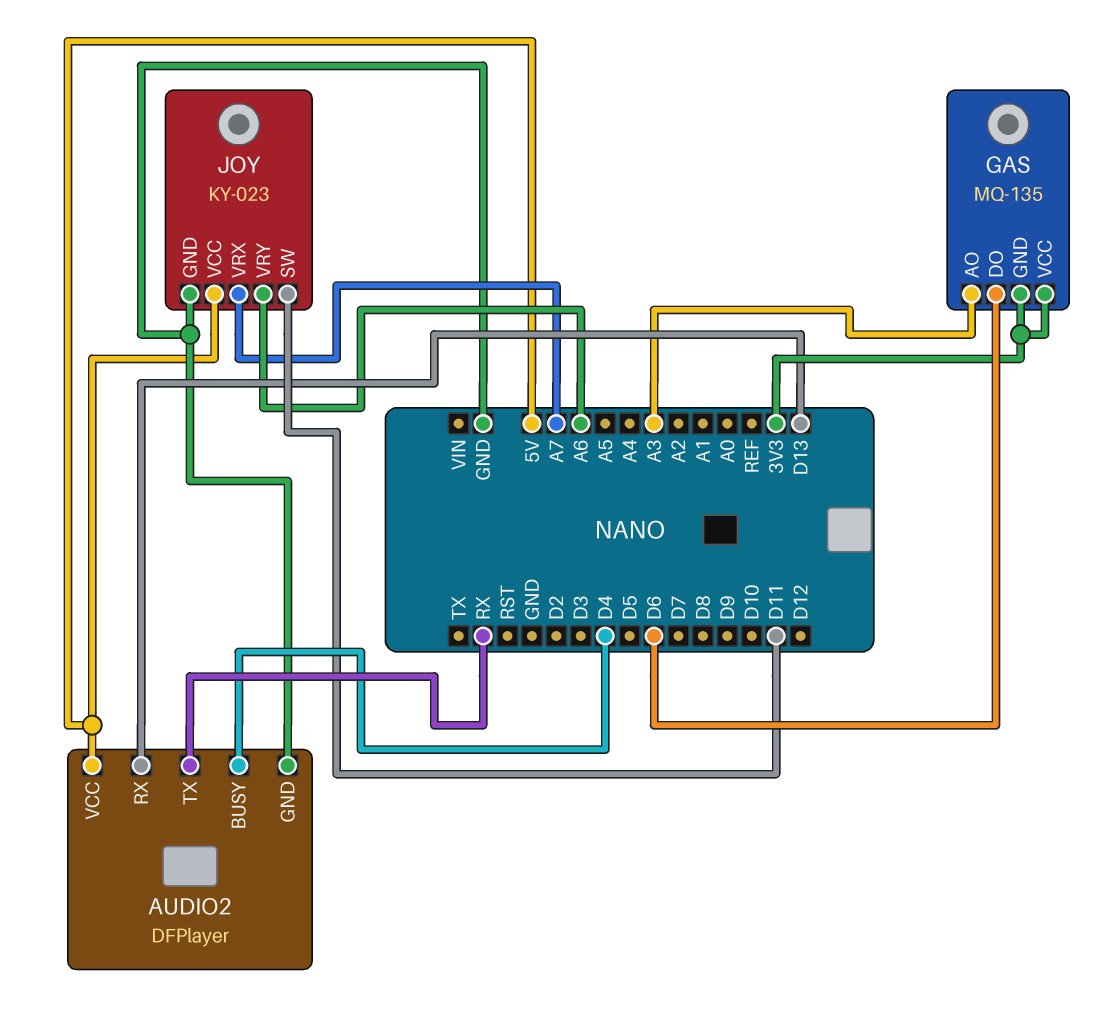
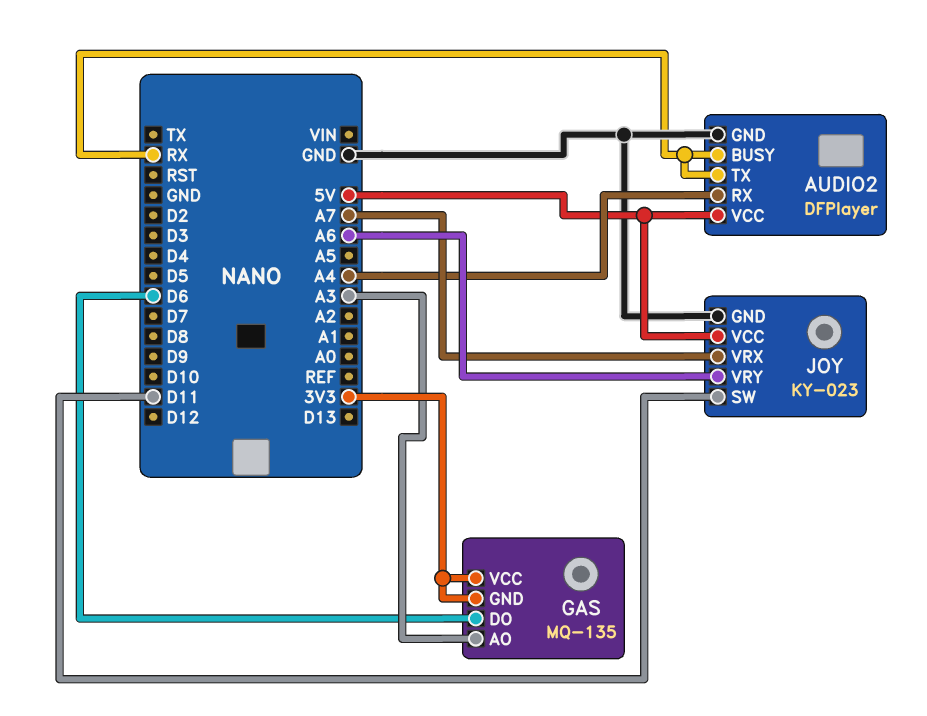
AUDIO2 pin BUSY: D4 -> RX
AUDIO2 pin RX: D13 -> A4

